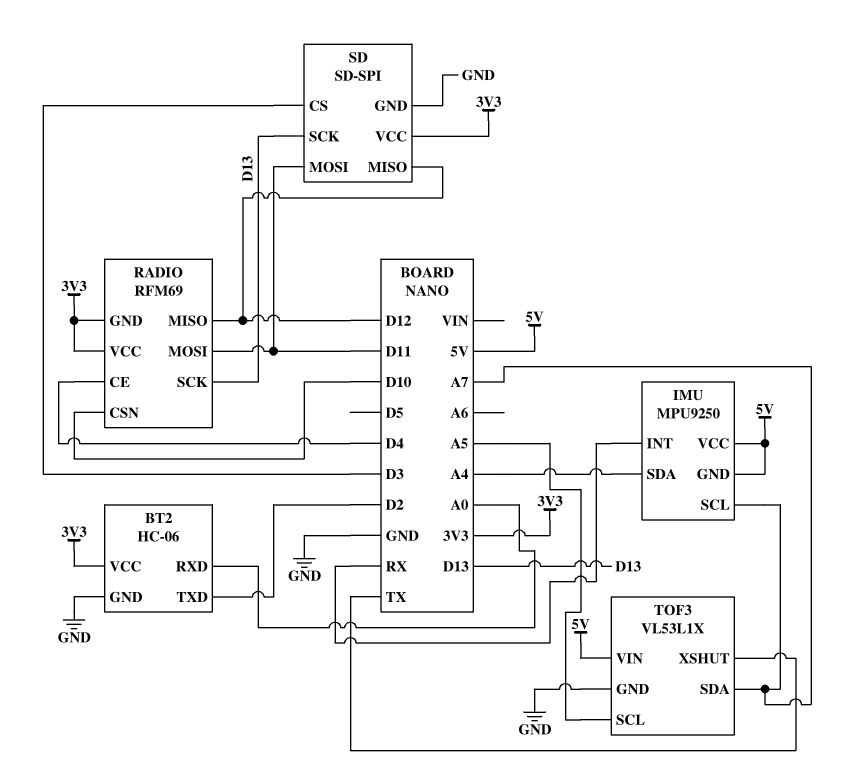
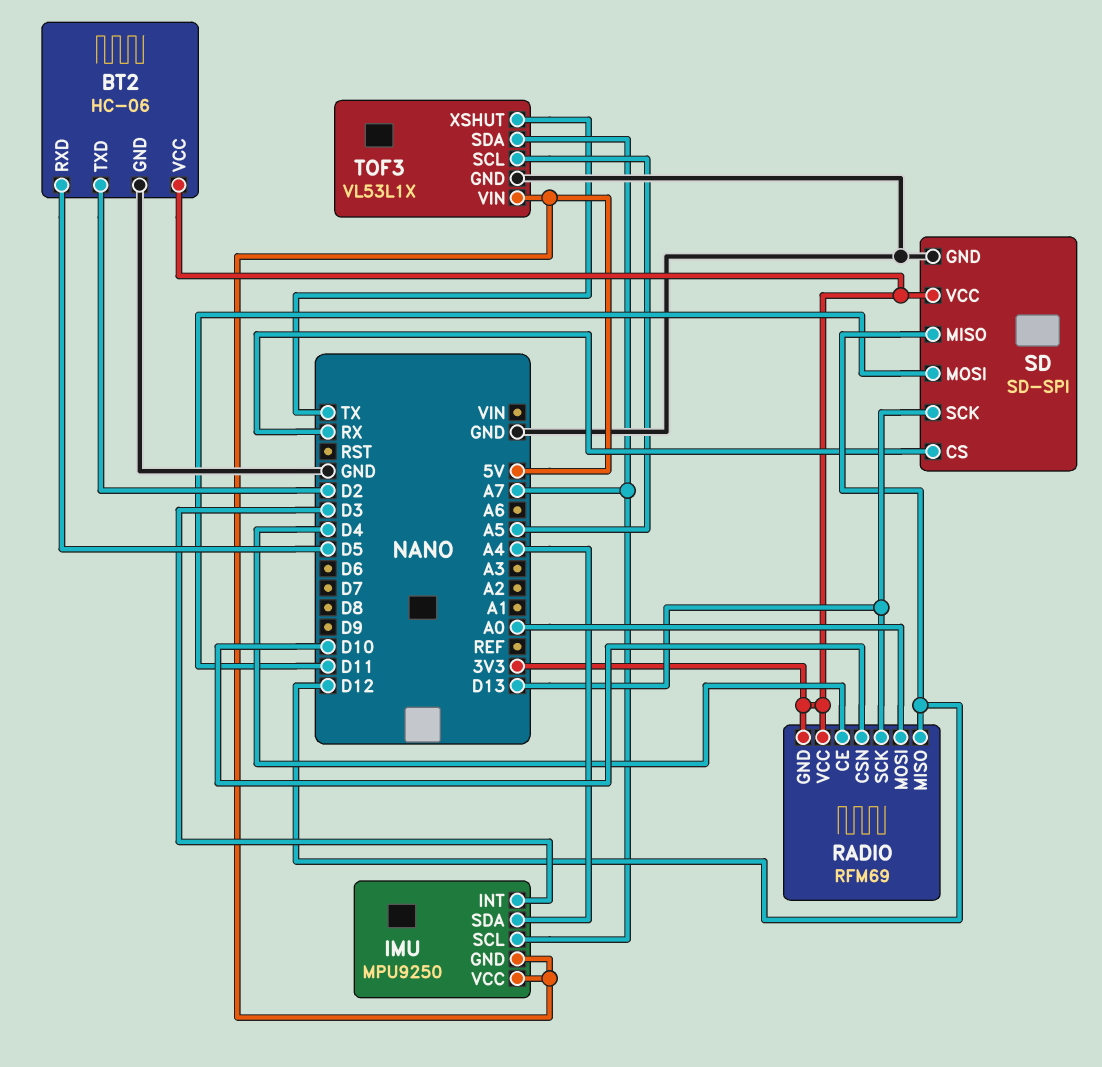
BT2 pin RXD: A0 -> D5
IMU pin INT: RX -> D3
RADIO pin MOSI: D11 -> A0
SD pin CS: D3 -> RX

